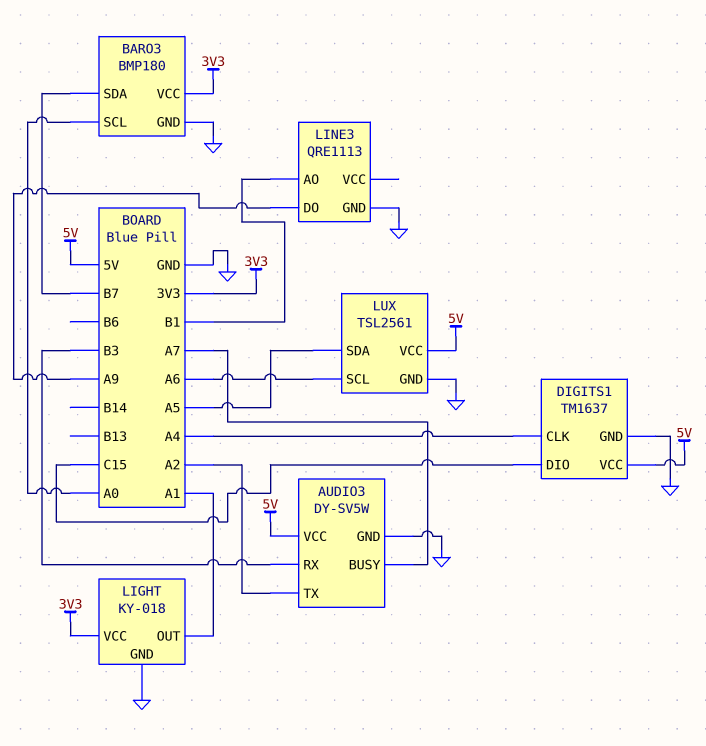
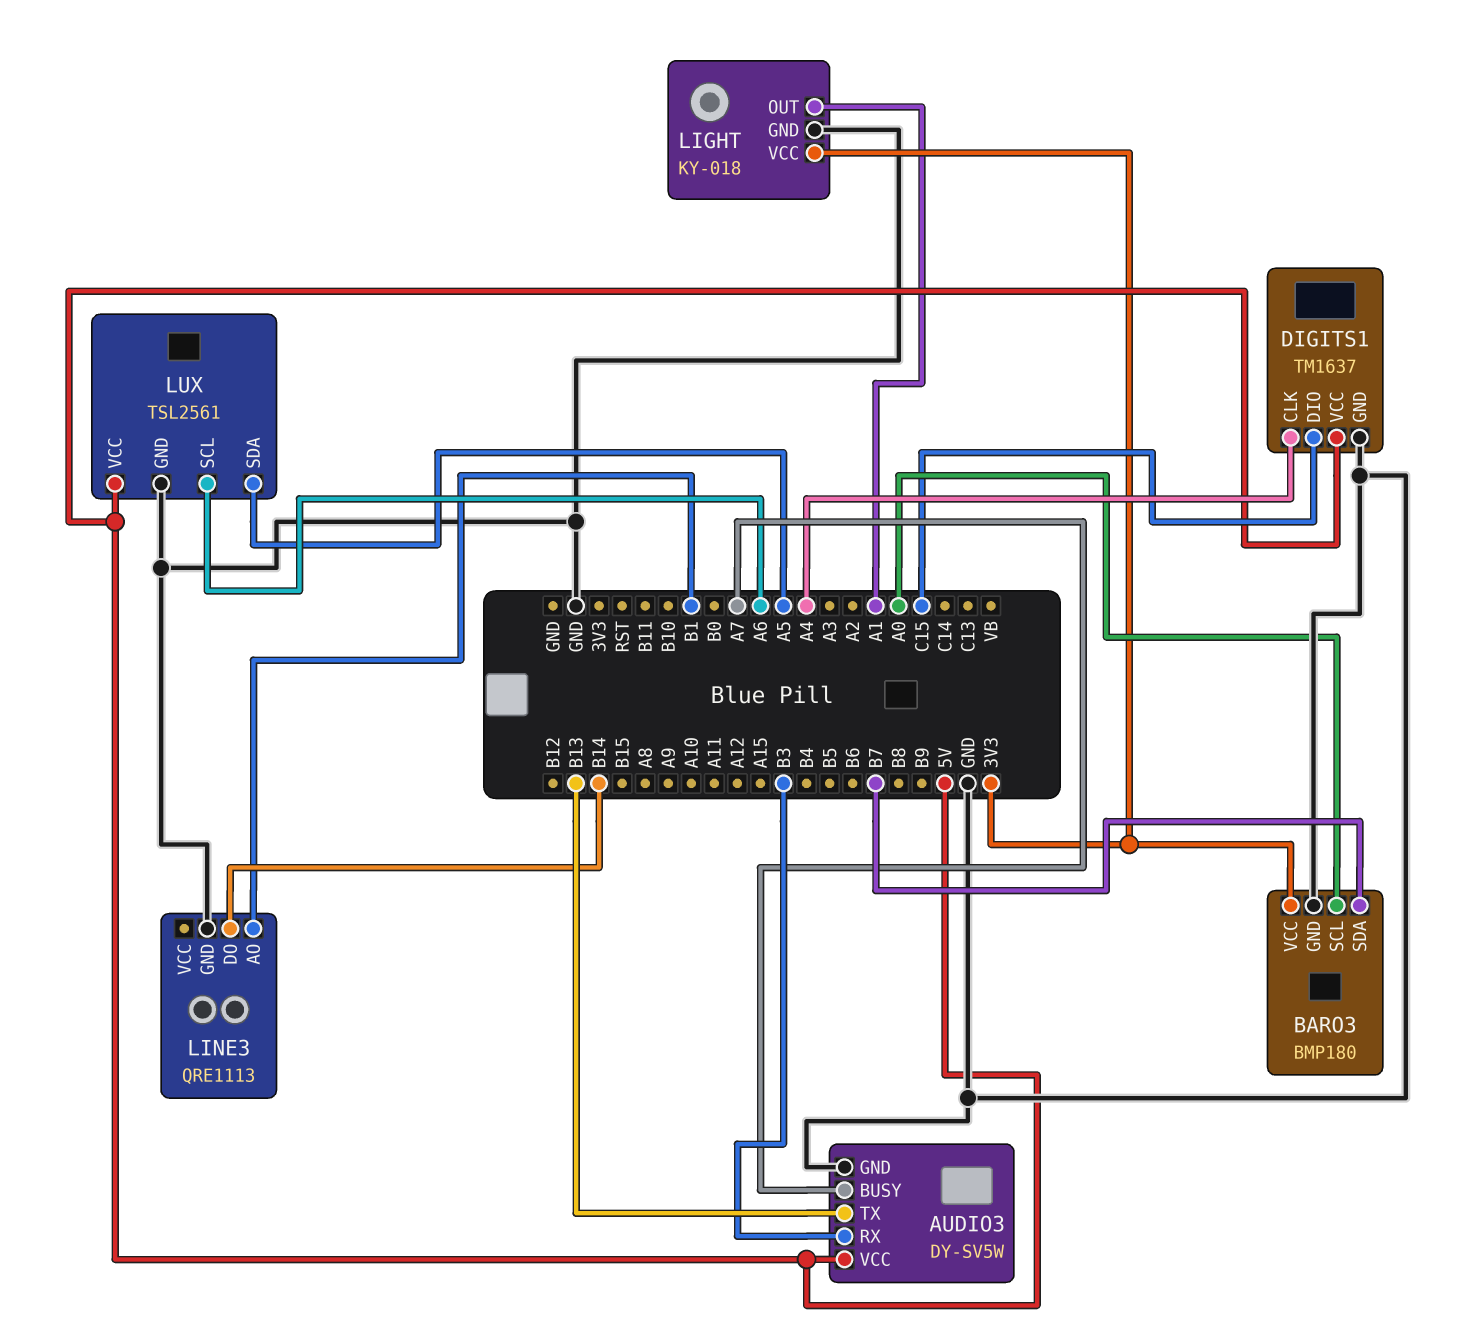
AUDIO3 pin TX: A2 -> B13
LINE3 pin DO: A9 -> B14

